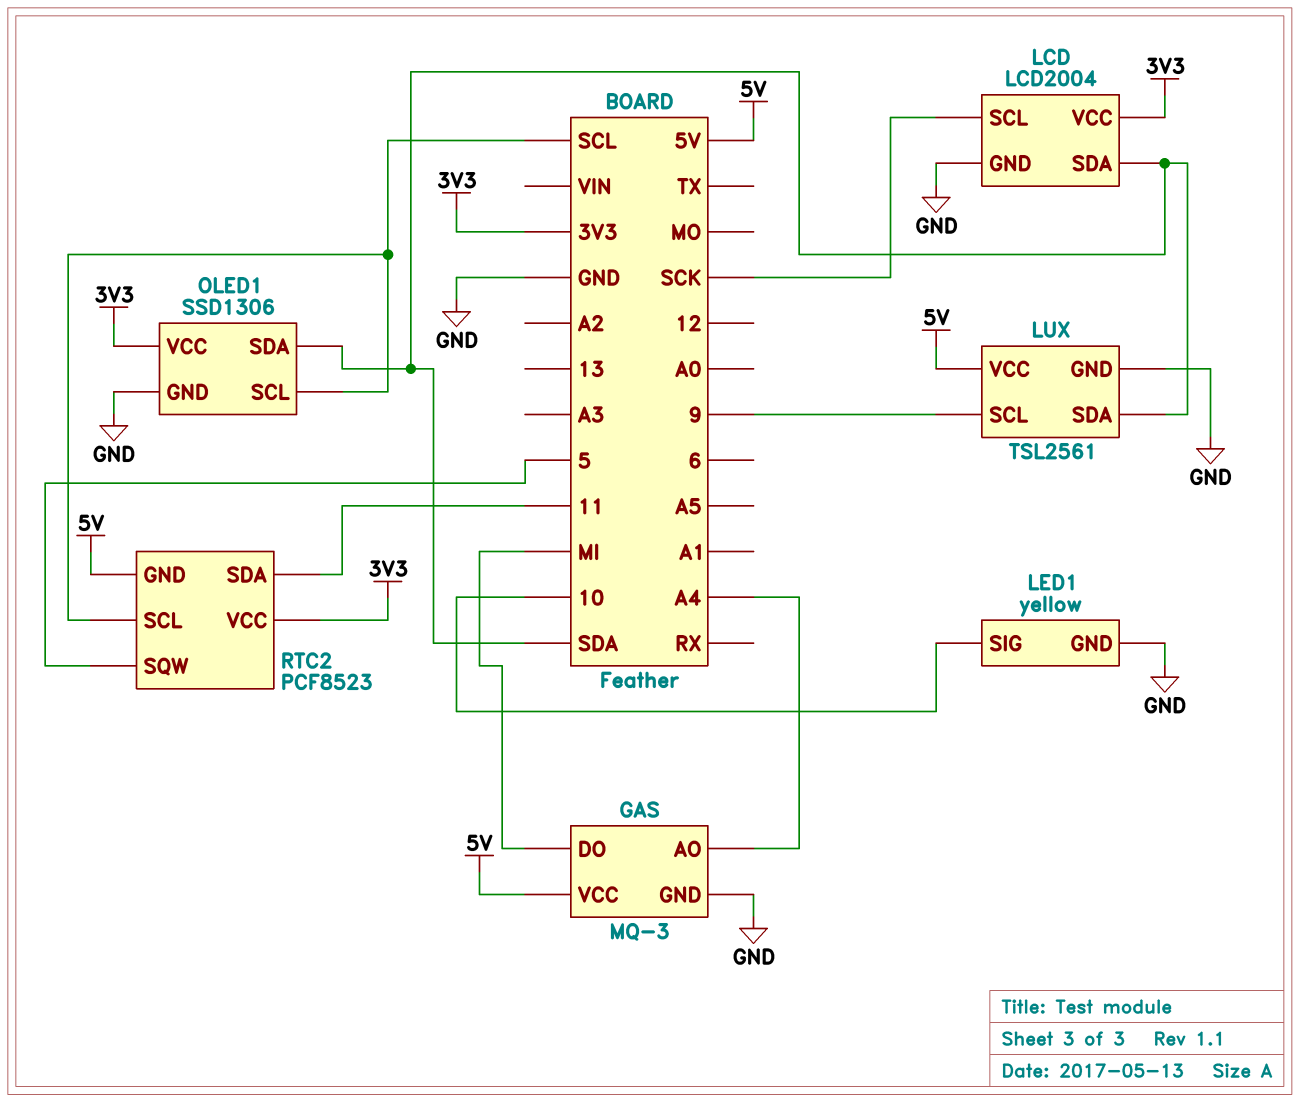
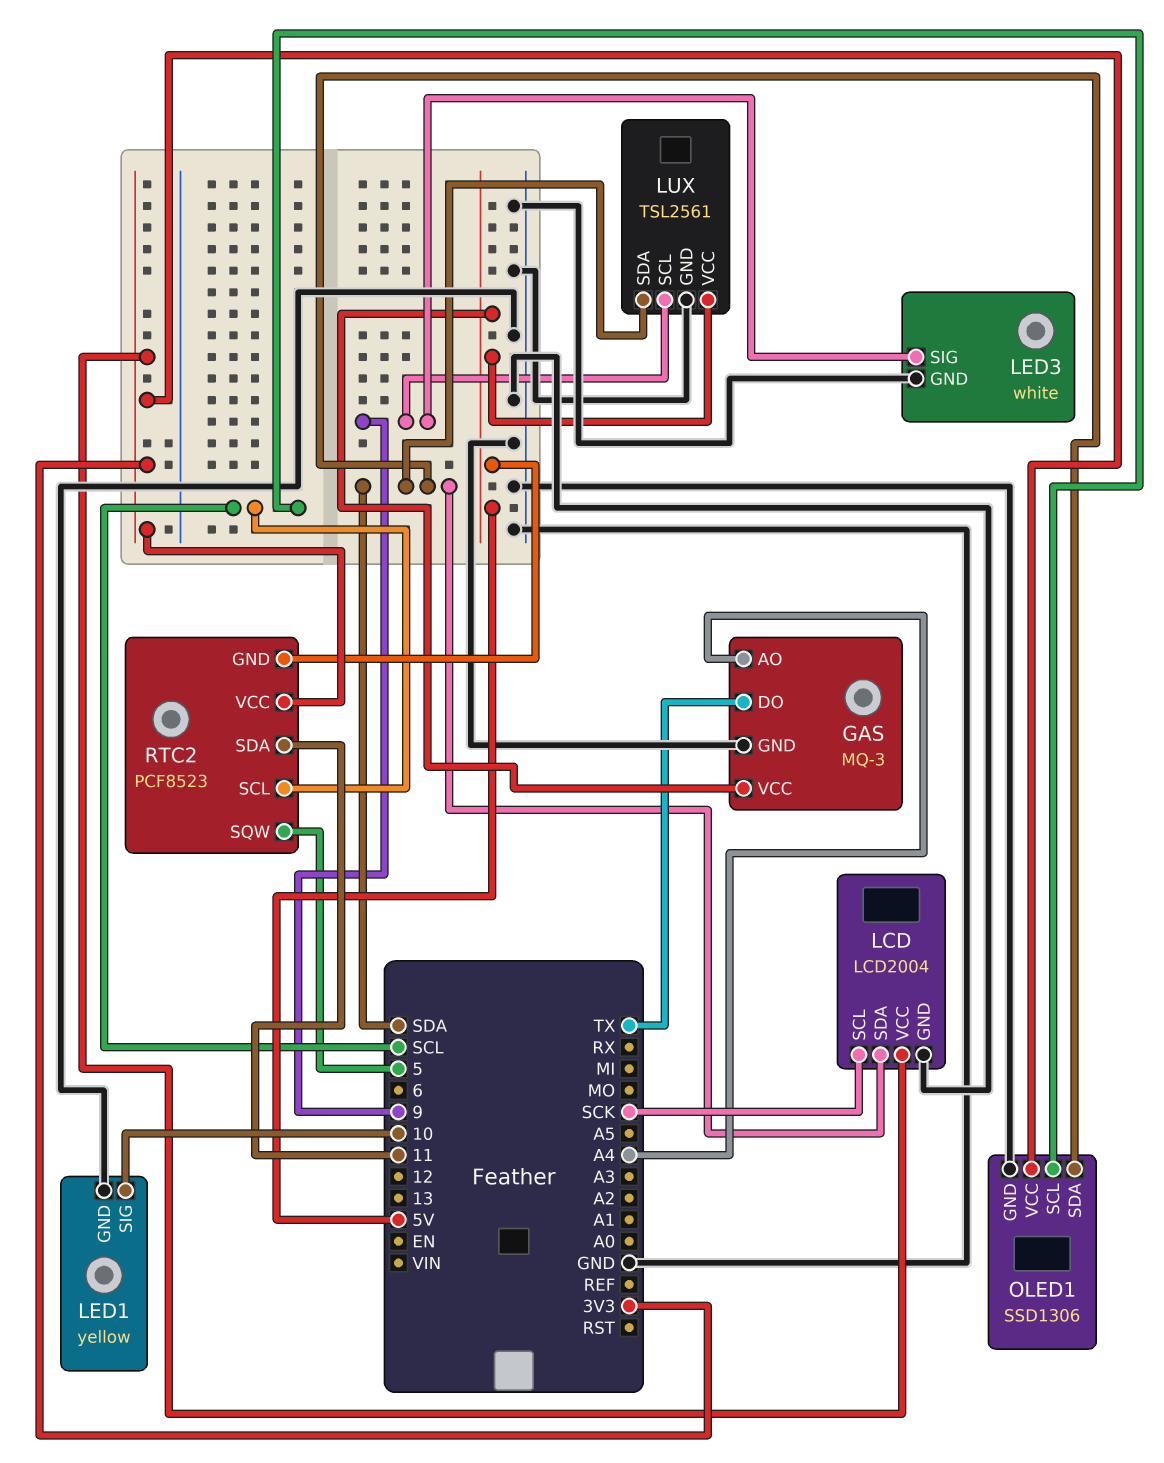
GAS pin DO: MI -> TX
LED3: none -> white
LED3 pin GND: none -> GND
LED3 pin SIG: none -> 9

